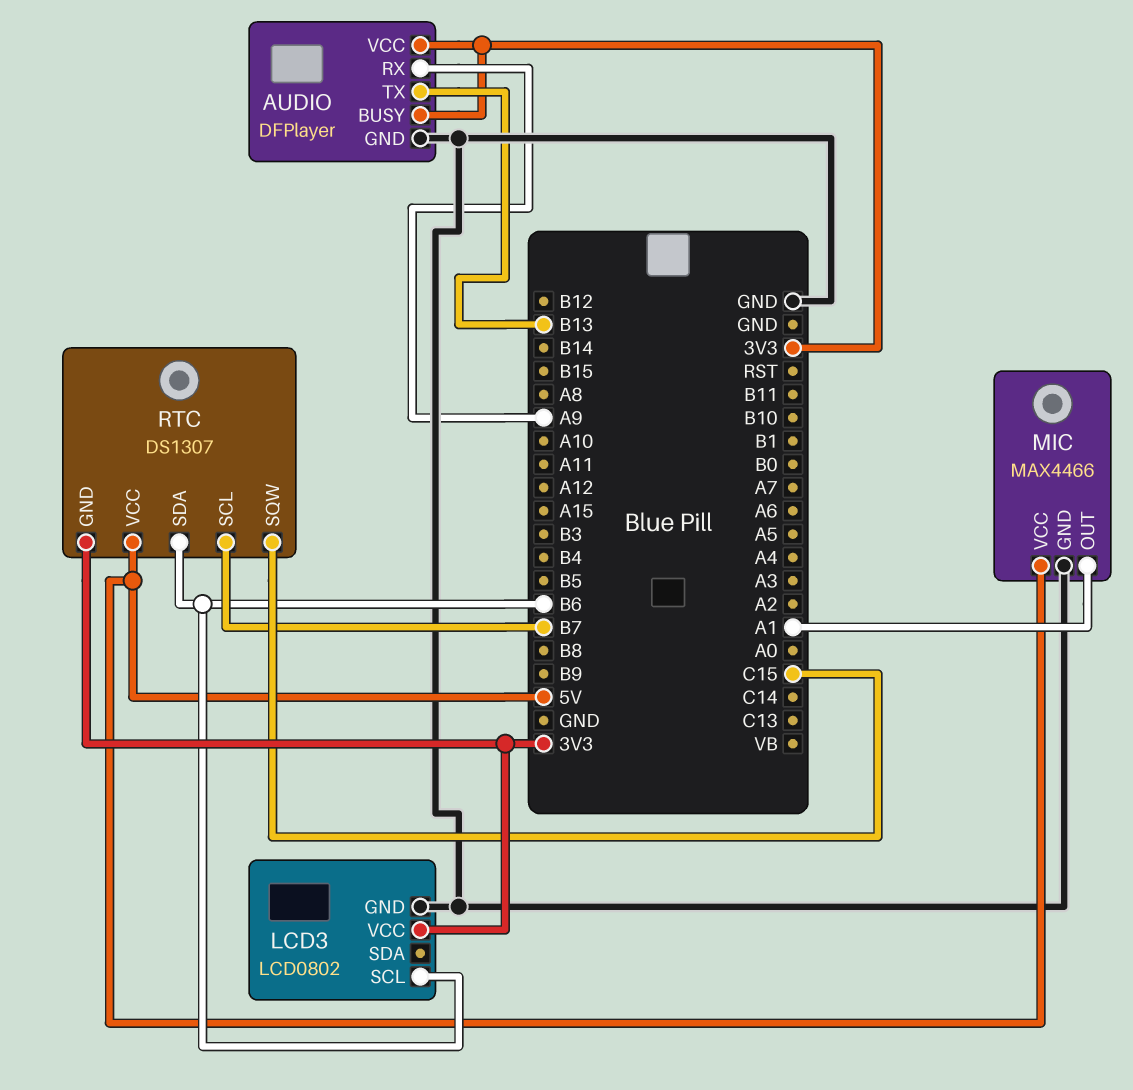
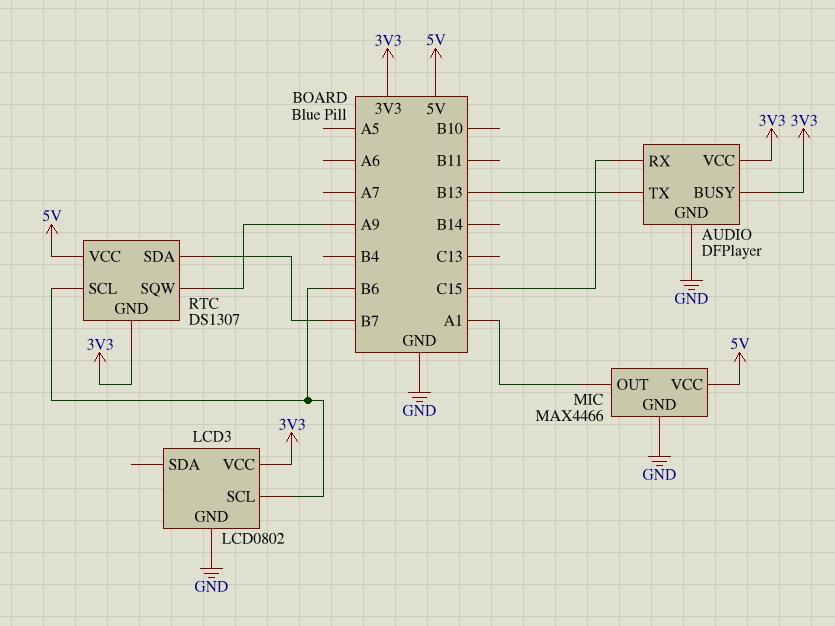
AUDIO pin RX: A9 -> C15
RTC pin SCL: B7 -> B6
RTC pin SDA: B6 -> B7
RTC pin SQW: C15 -> A9

